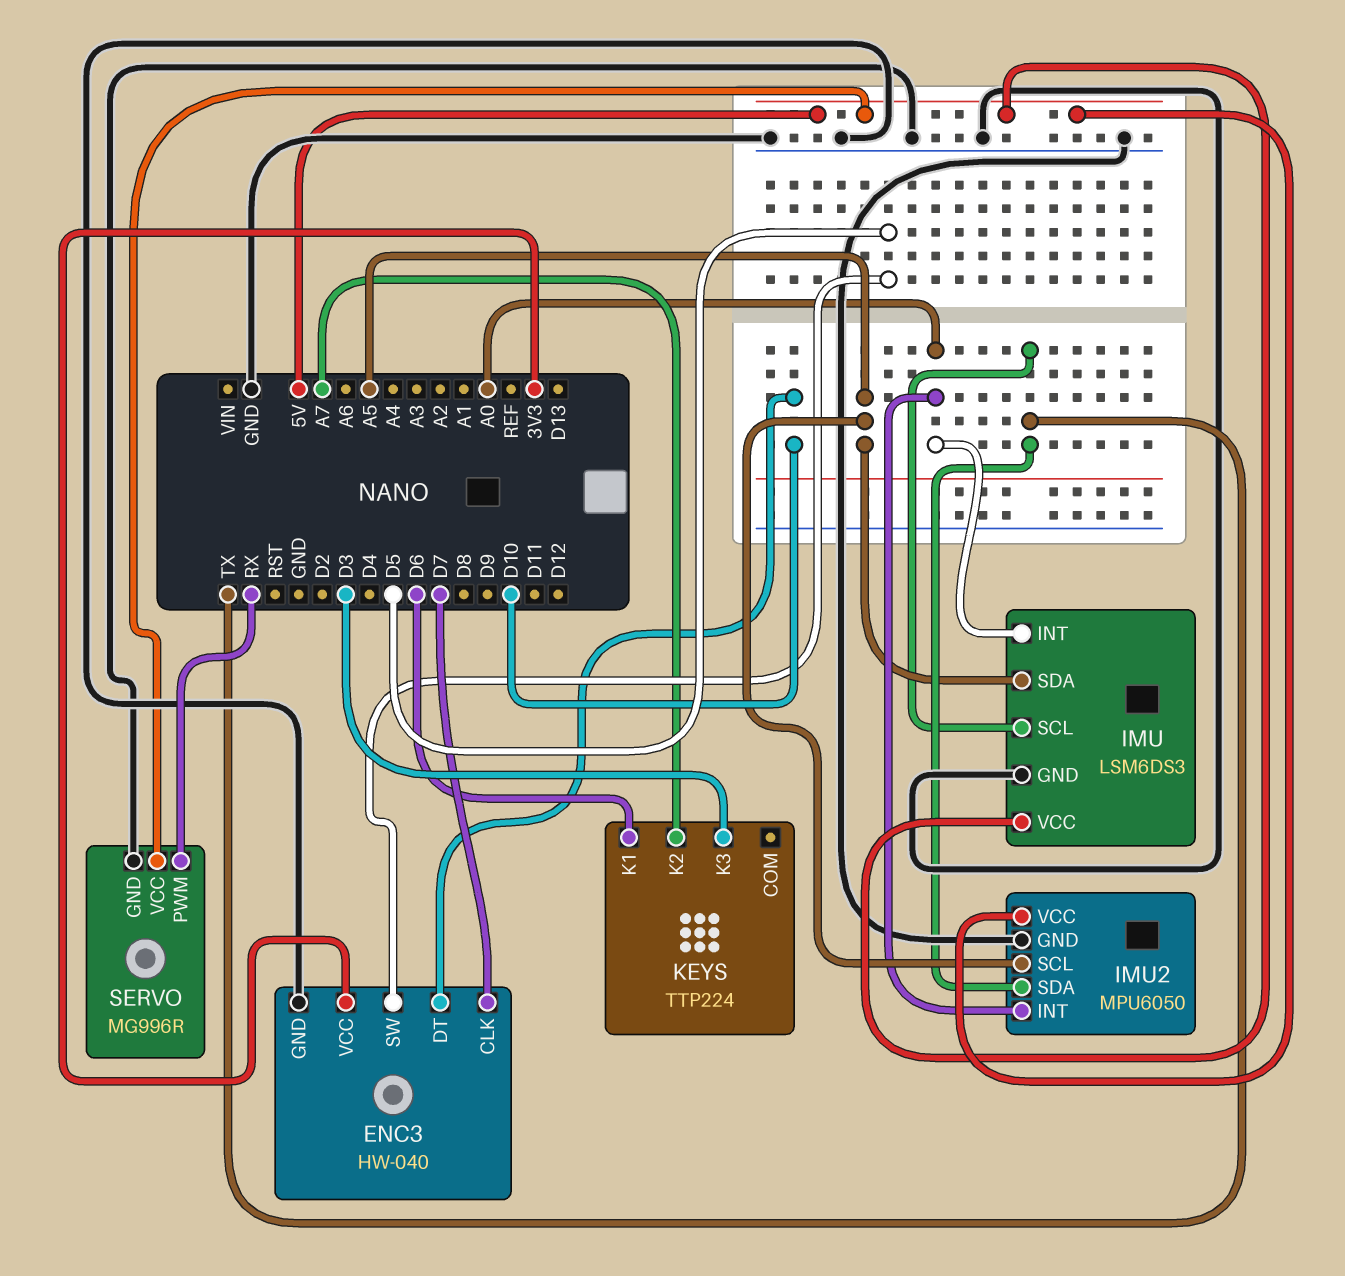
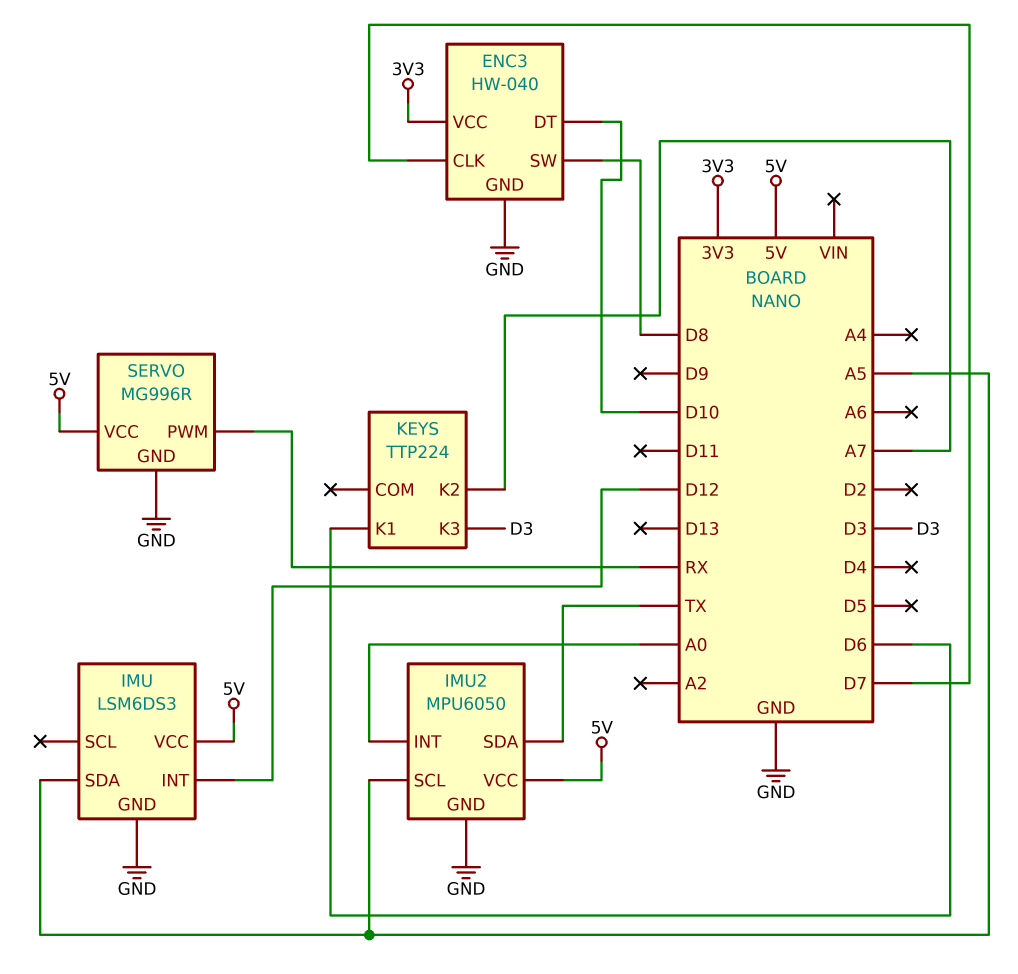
ENC3 pin SW: D5 -> D8
IMU pin INT: A0 -> D12
IMU pin SCL: TX -> none

